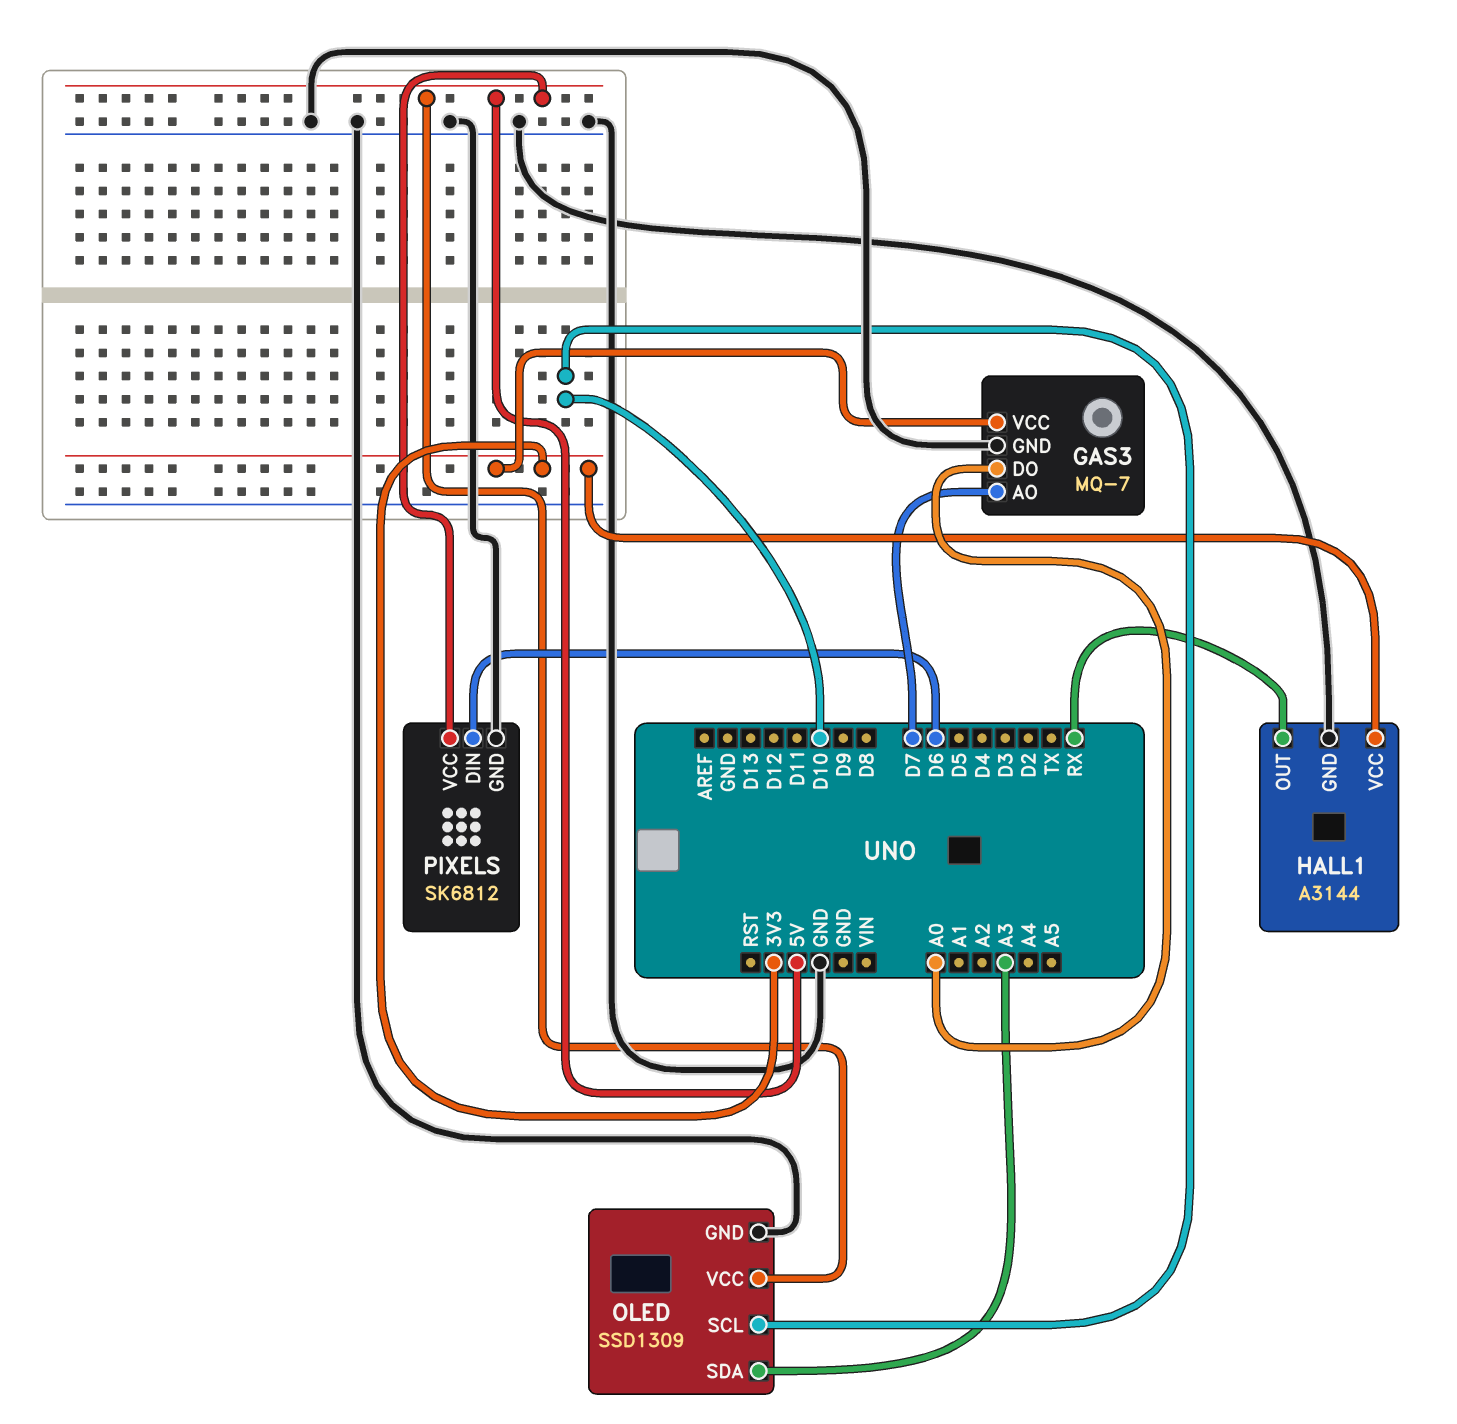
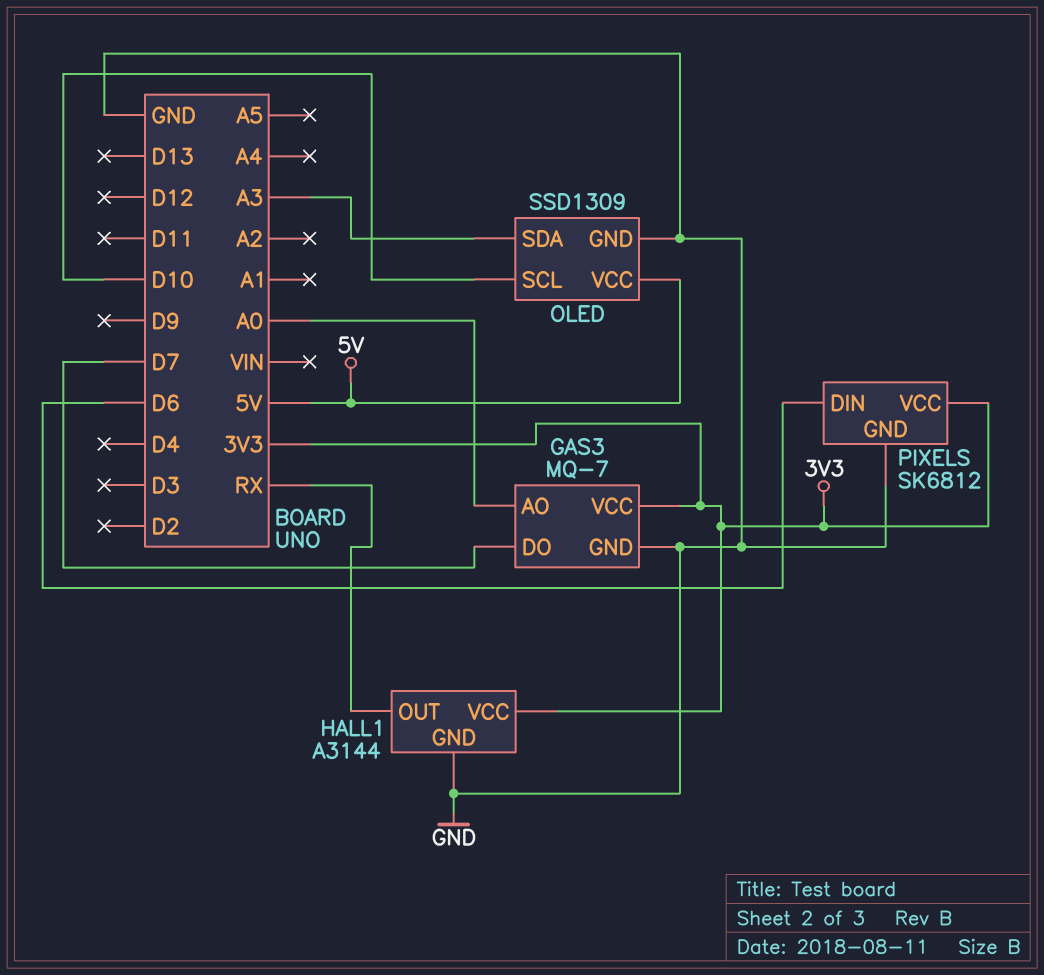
GAS3 pin AO: D7 -> A0
GAS3 pin DO: A0 -> D7
PIXELS pin VCC: 5V -> 3V3

